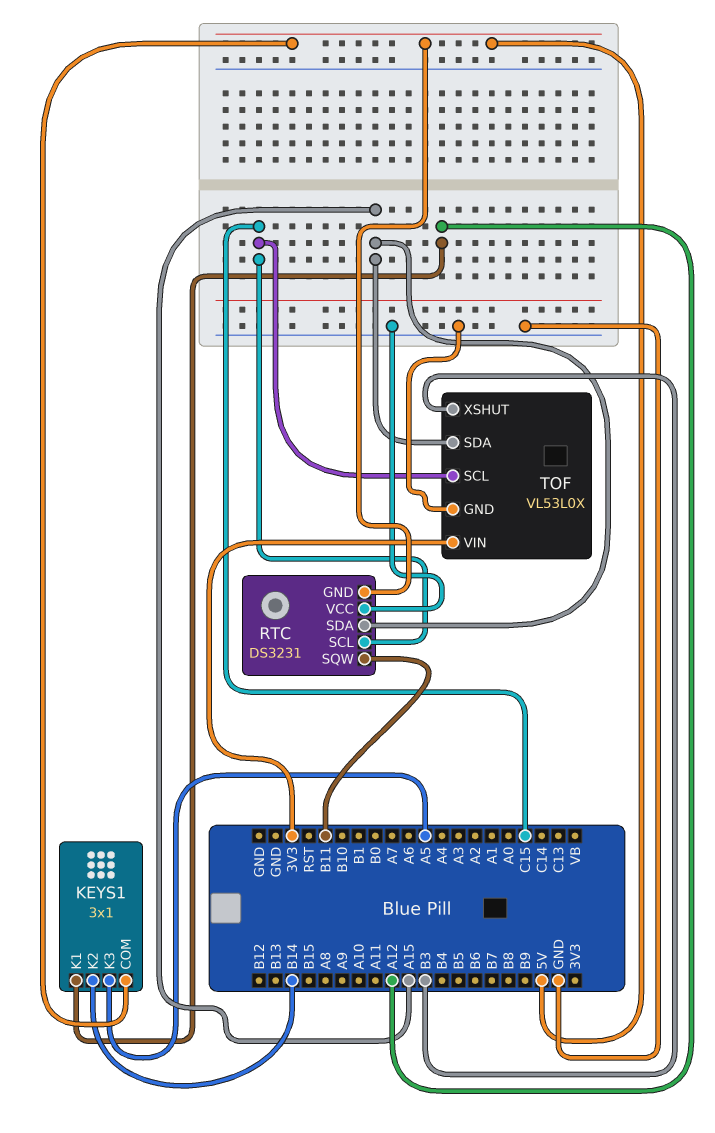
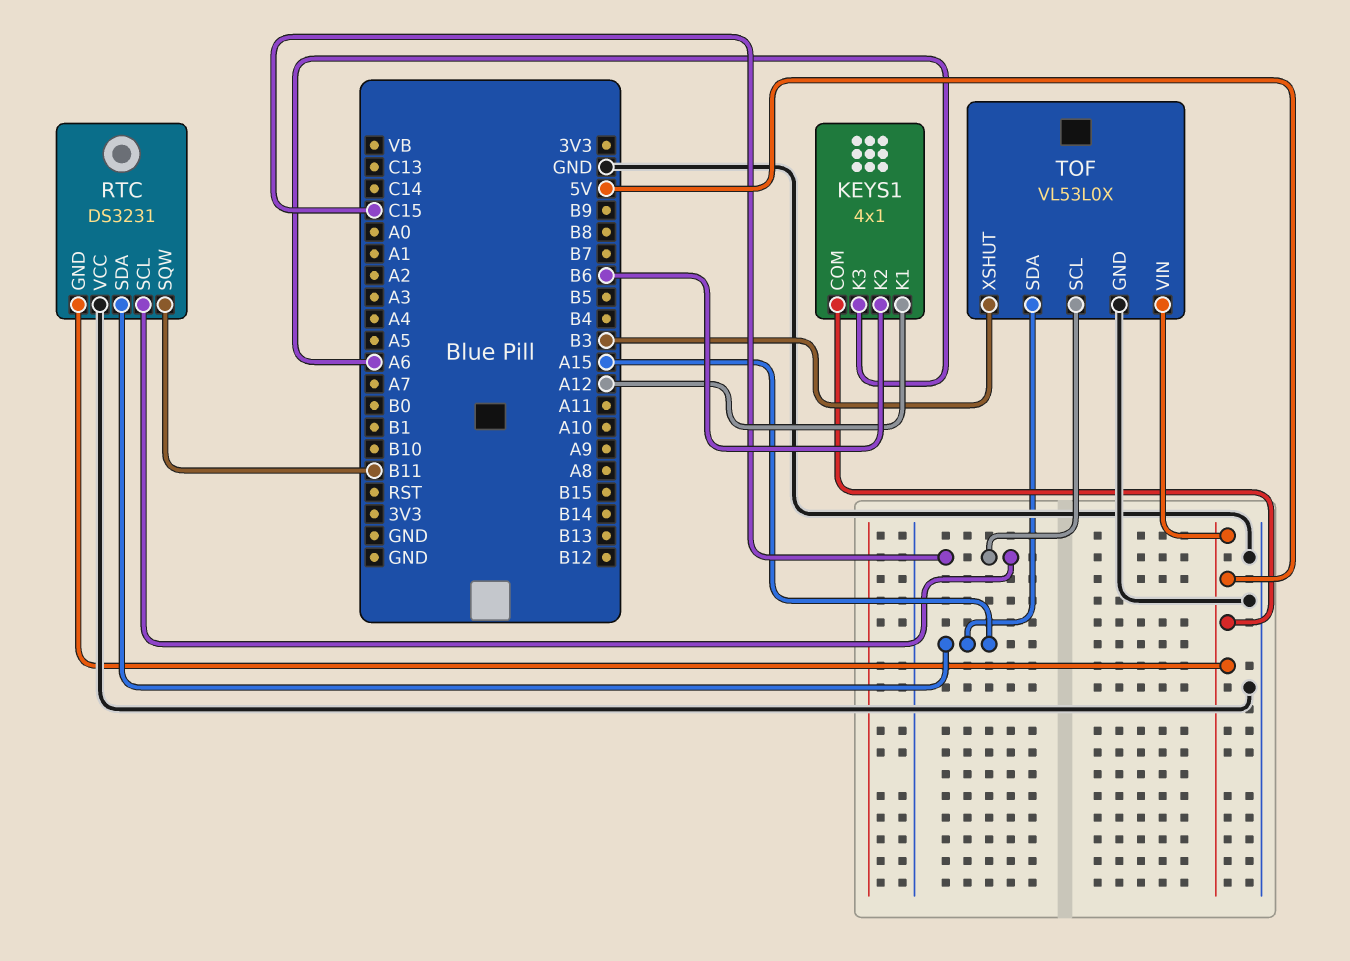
KEYS1: 3x1 -> 4x1
KEYS1 pin K2: B14 -> B6
KEYS1 pin K3: A5 -> A6
TOF pin VIN: 3V3 -> 5V

